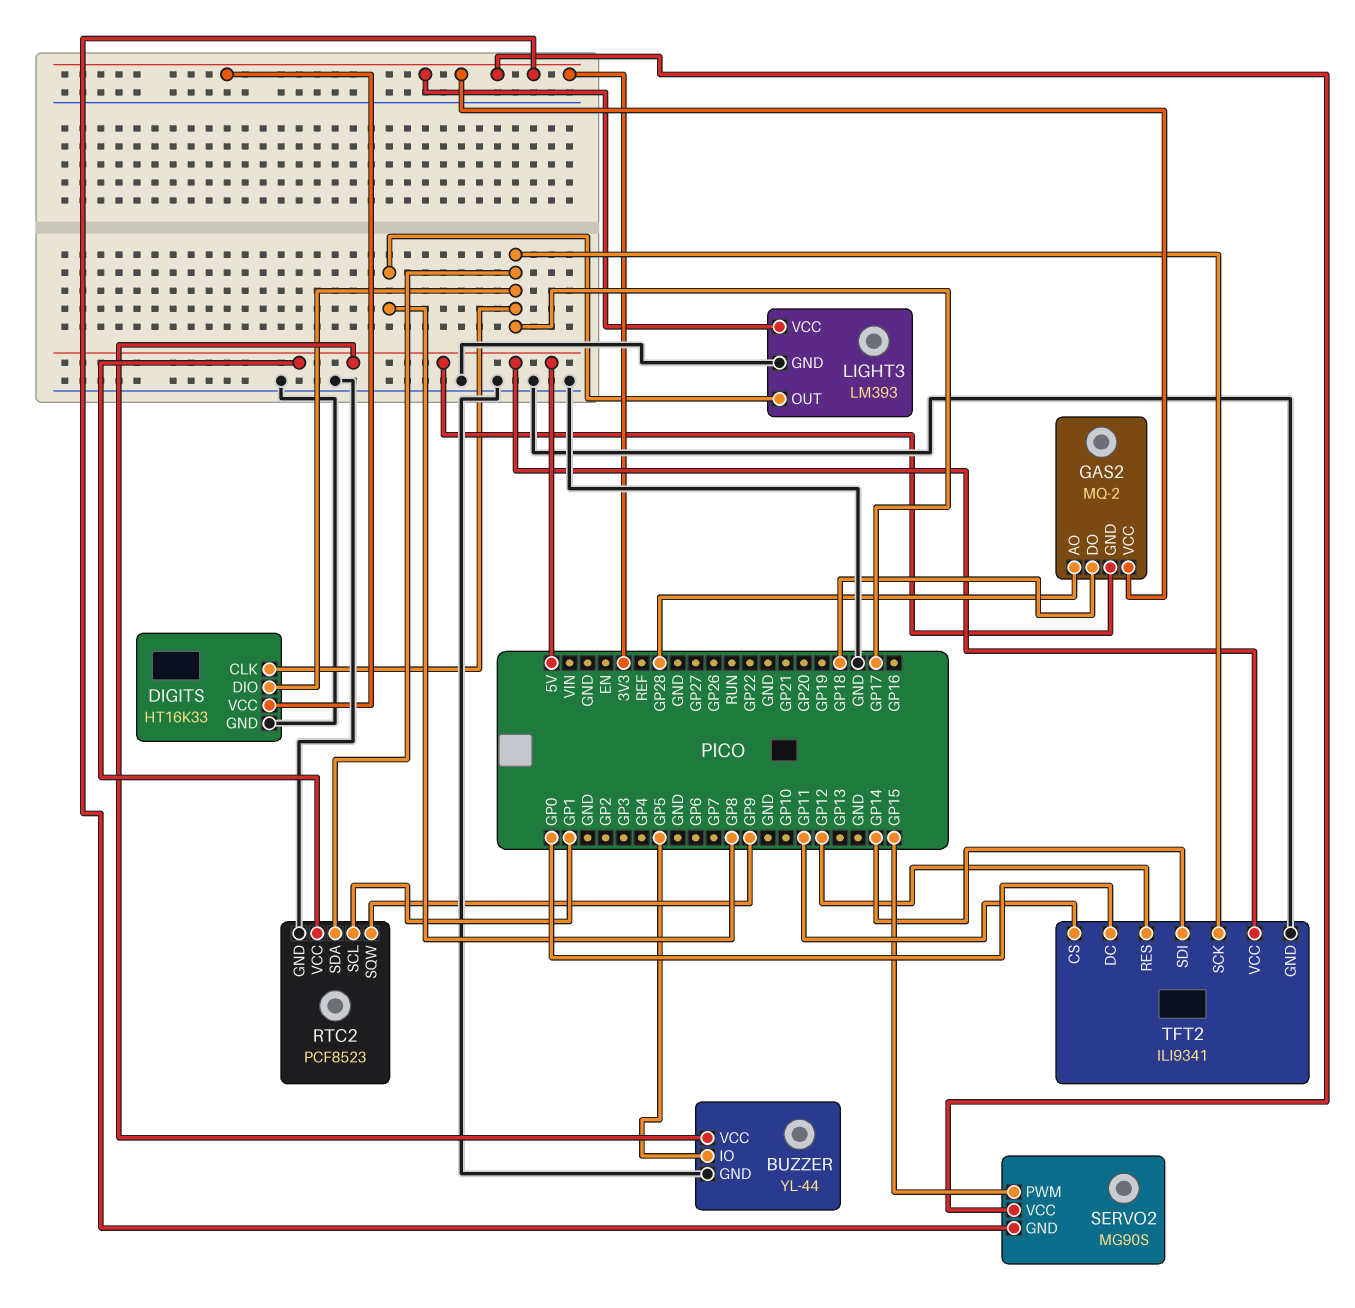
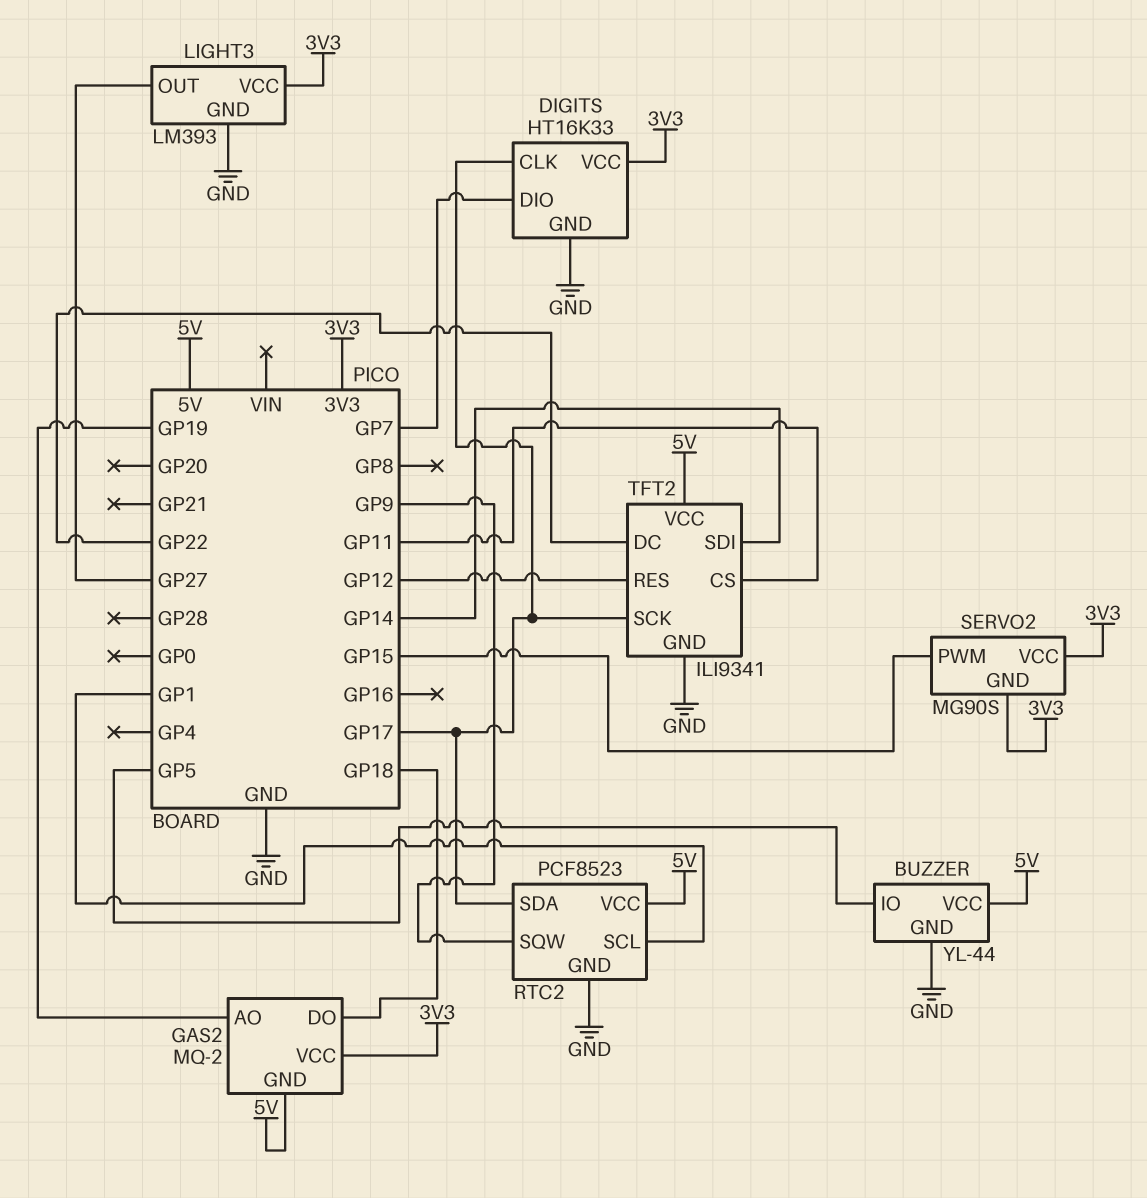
DIGITS pin DIO: GP17 -> GP7
GAS2 pin AO: GP28 -> GP19
LIGHT3 pin OUT: GP8 -> GP27
TFT2 pin DC: GP0 -> GP22

